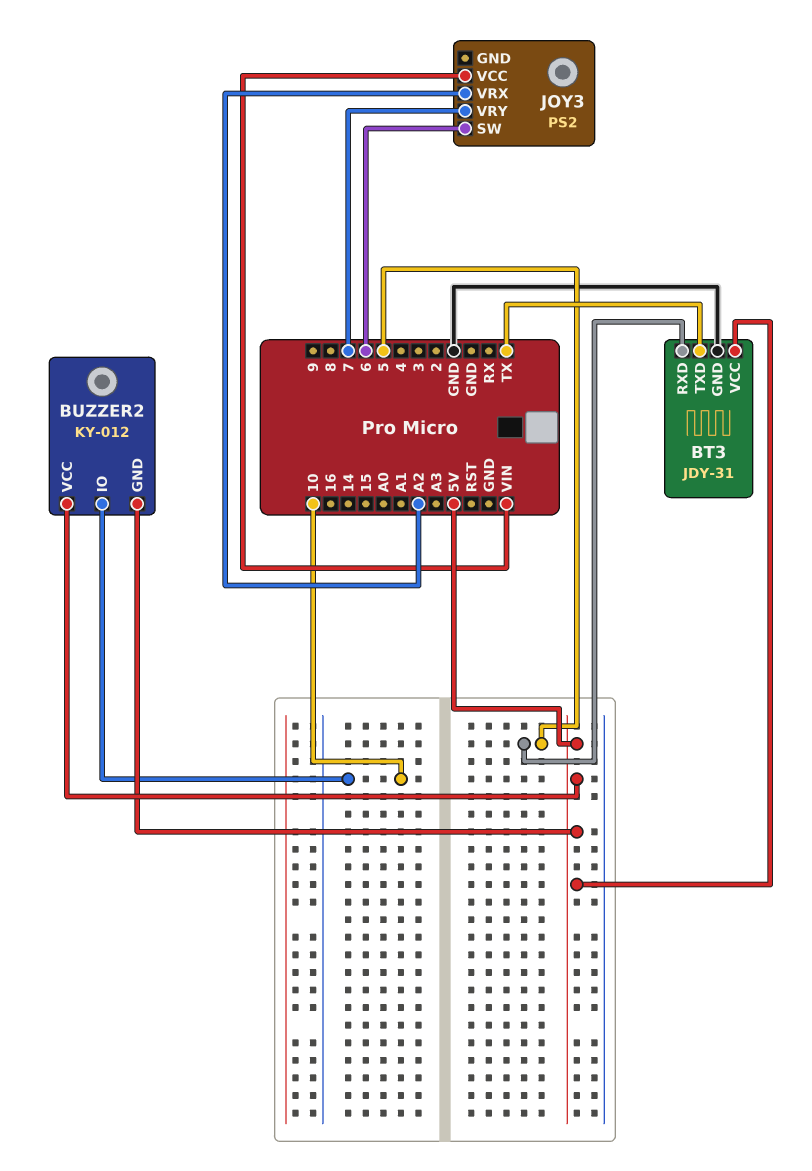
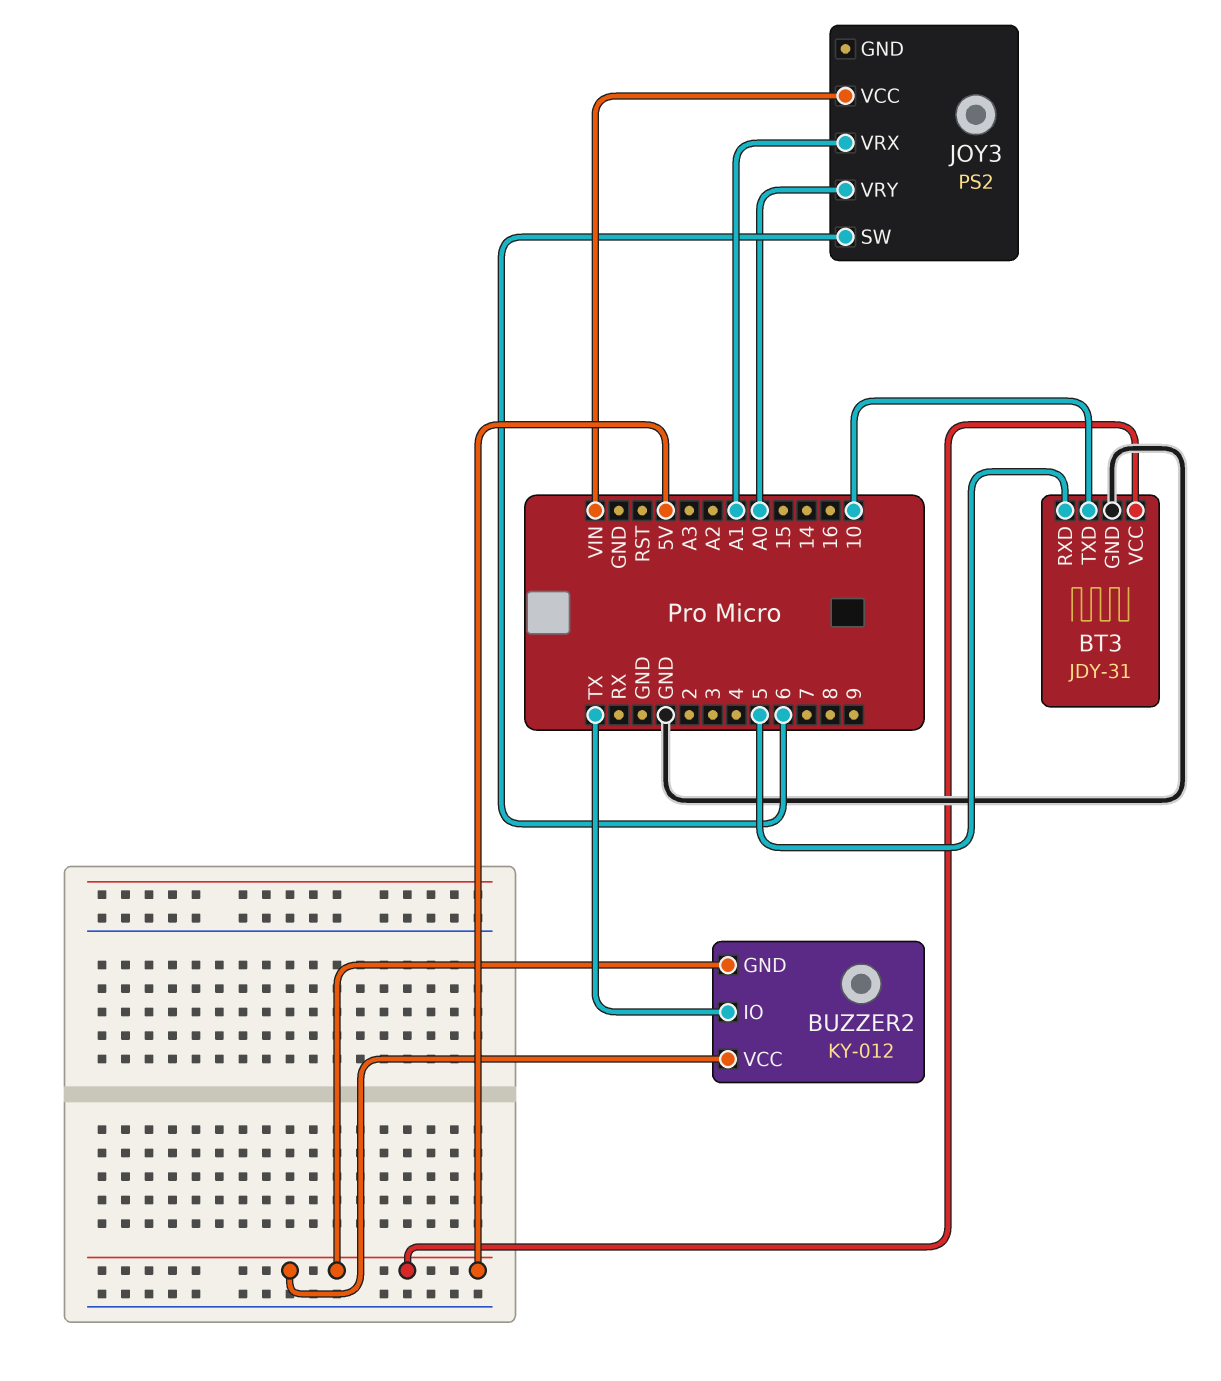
BT3 pin TXD: TX -> 10
BUZZER2 pin IO: 10 -> TX
JOY3 pin VRX: A2 -> A1
JOY3 pin VRY: 7 -> A0

